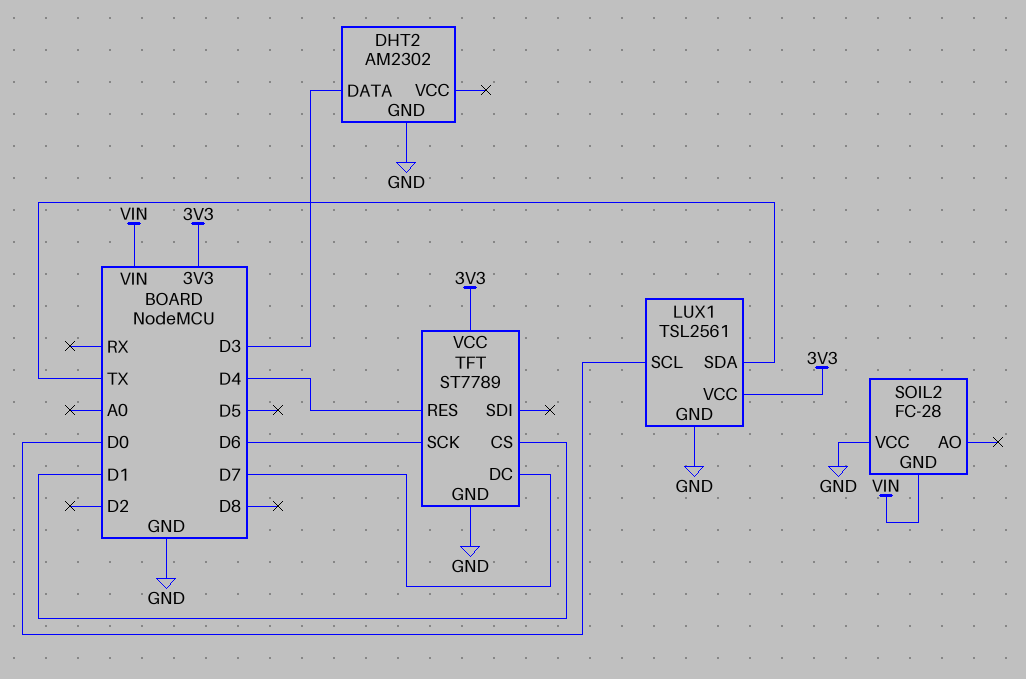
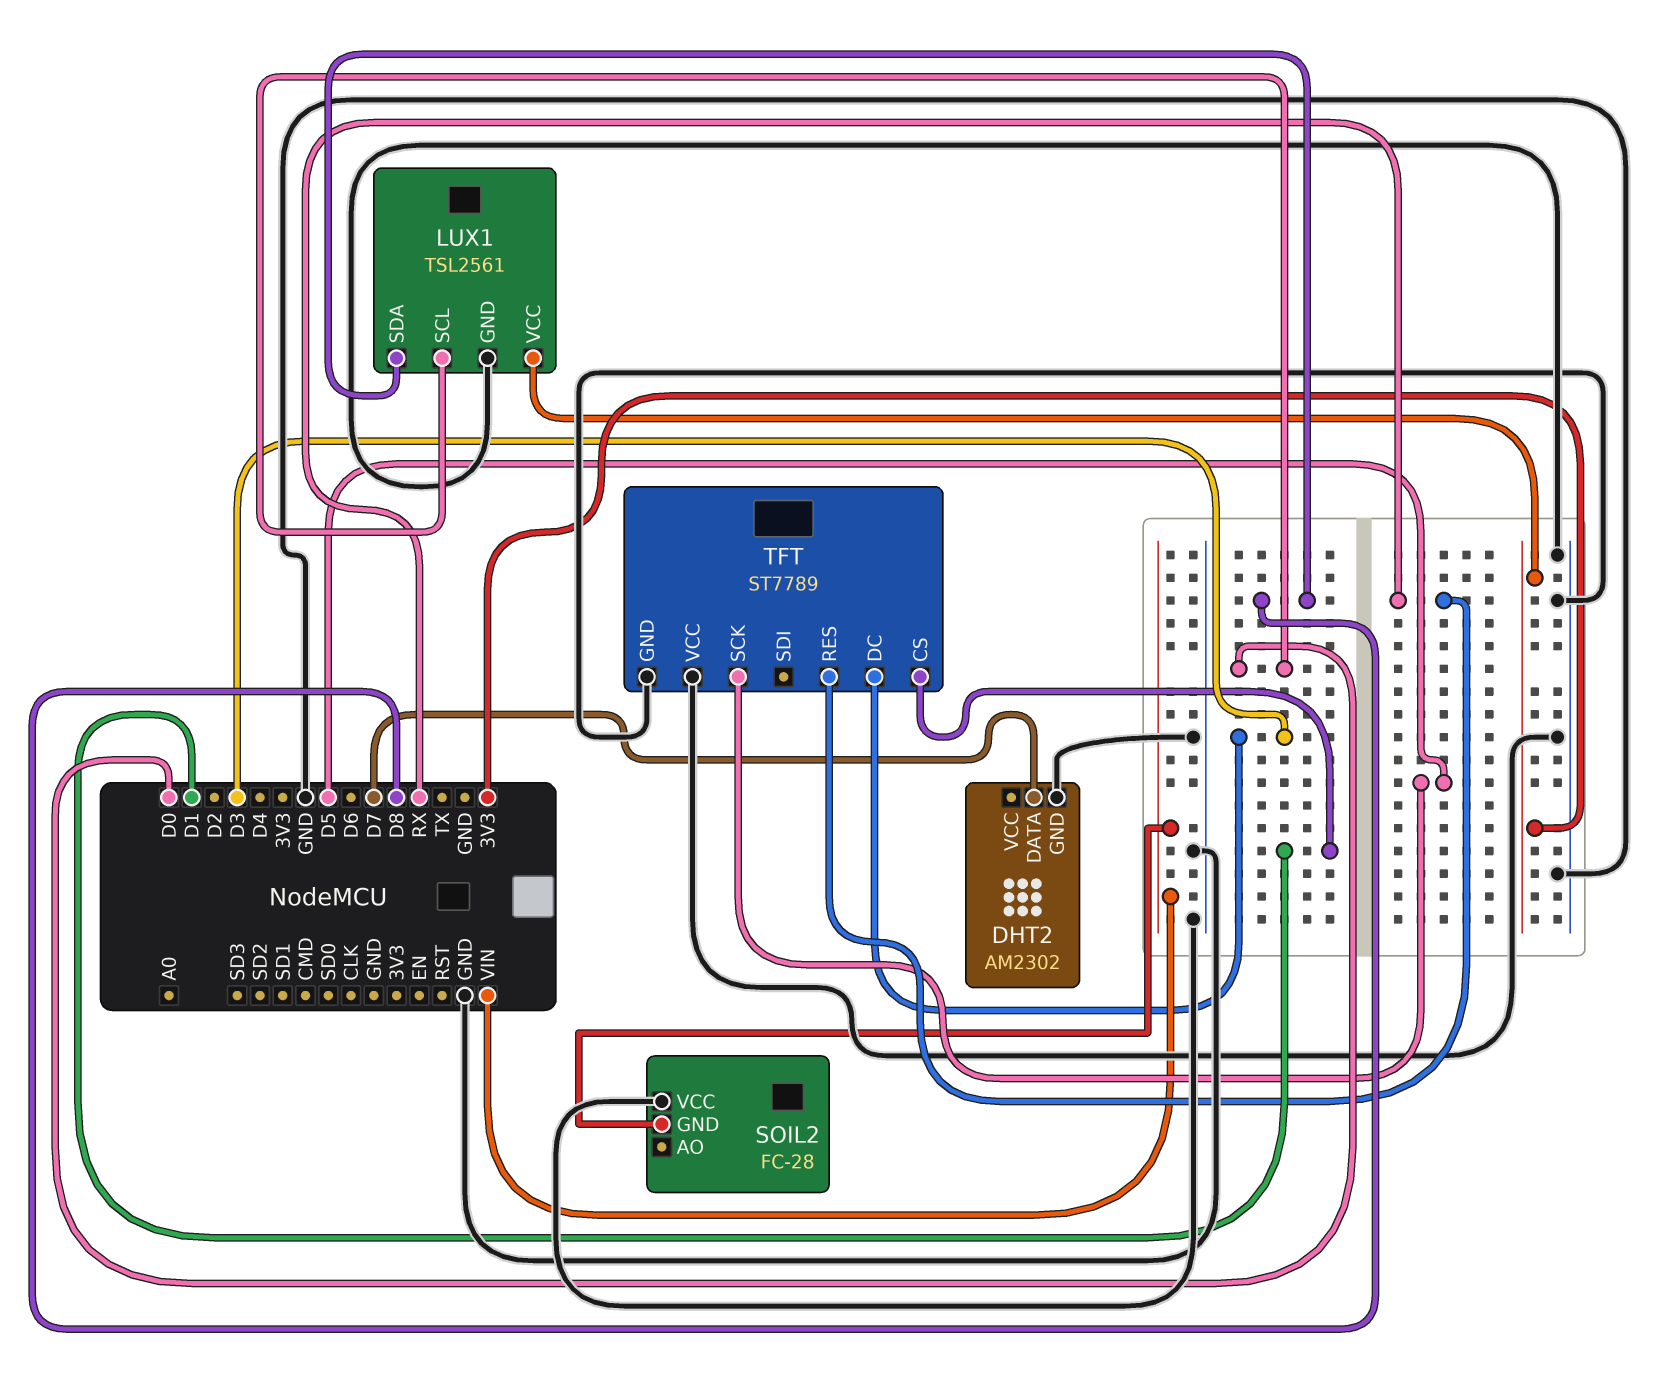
DHT2 pin DATA: D3 -> D7
LUX1 pin SDA: TX -> D8
TFT pin DC: D7 -> D3
TFT pin RES: D4 -> RX
TFT pin SCK: D6 -> D5
TFT pin VCC: 3V3 -> GND

